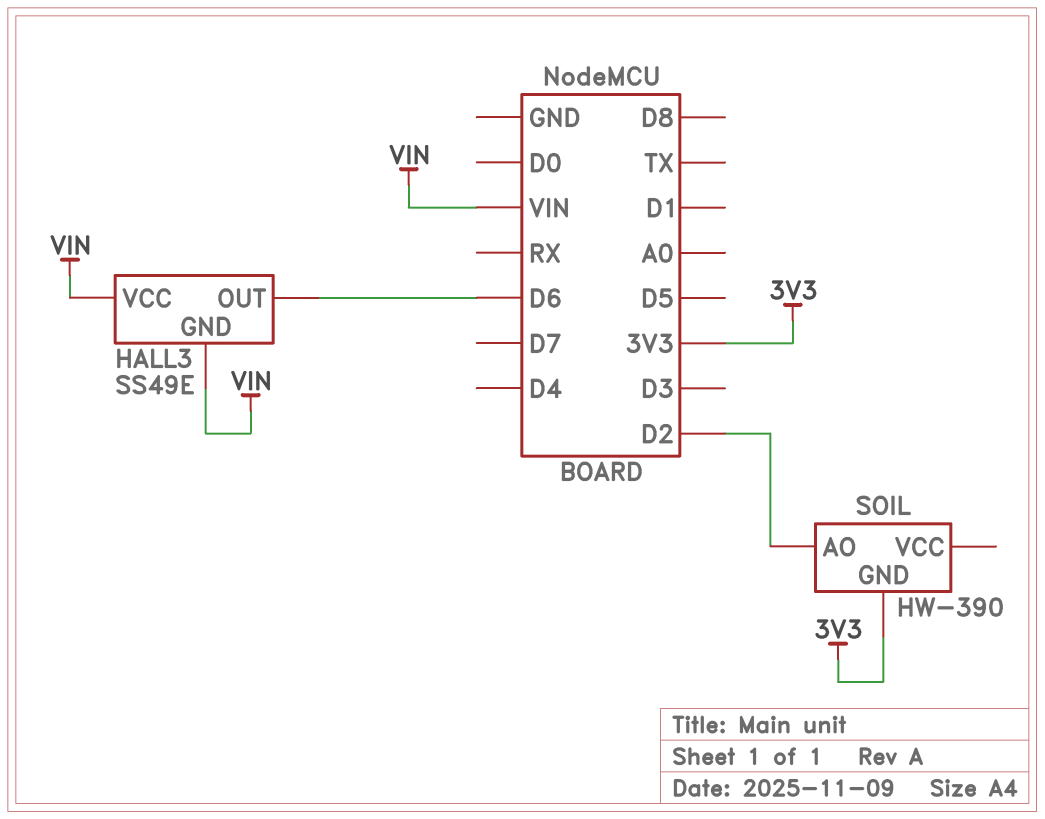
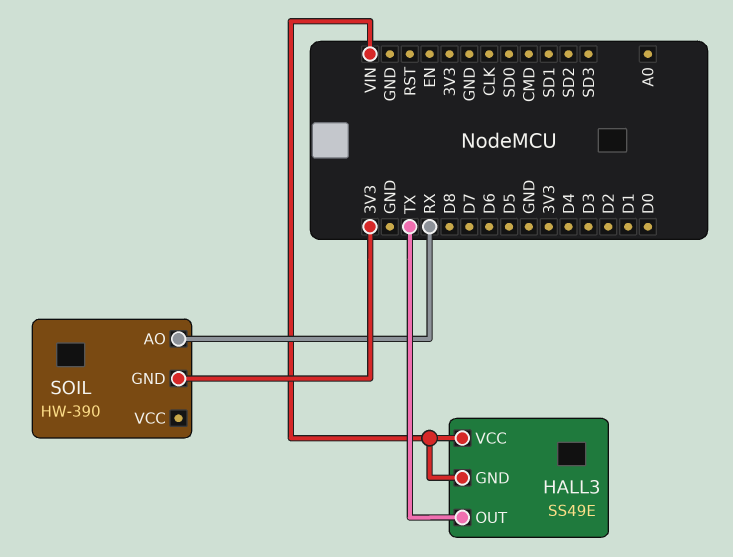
HALL3 pin OUT: D6 -> TX
SOIL pin AO: D2 -> RX

